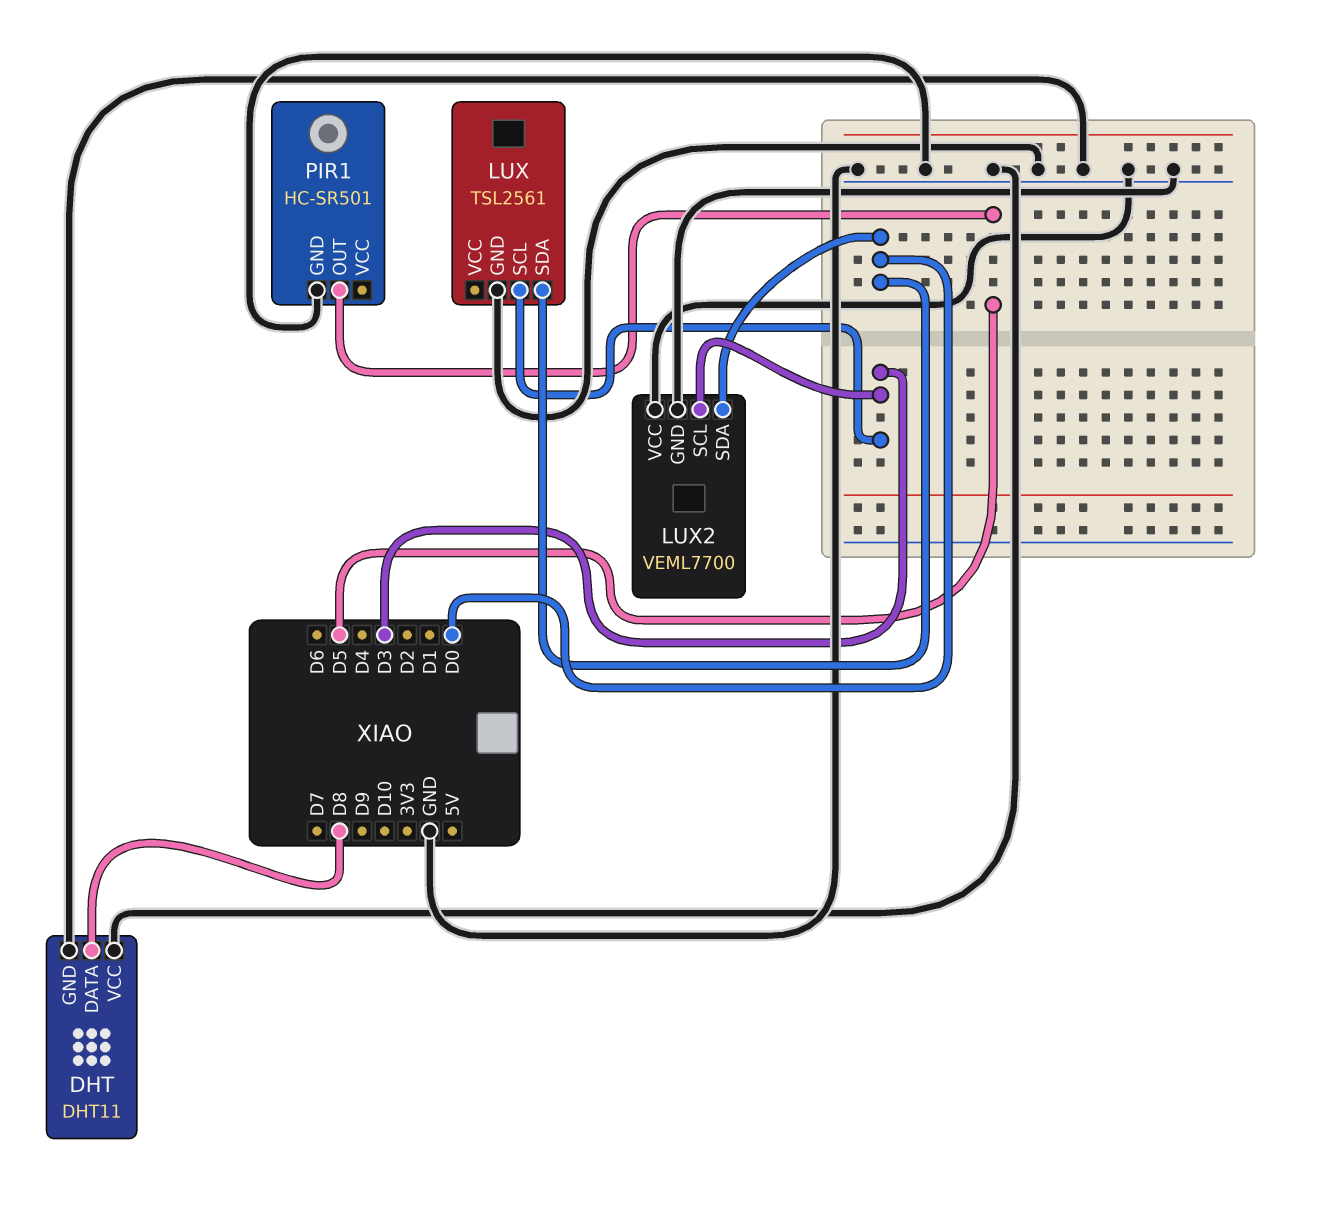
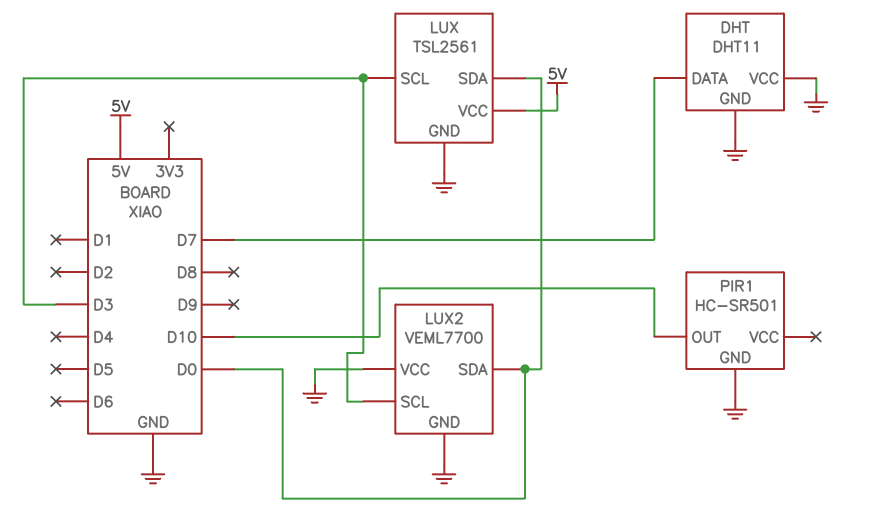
DHT pin DATA: D8 -> D7
LUX pin VCC: none -> 5V
PIR1 pin OUT: D5 -> D10

